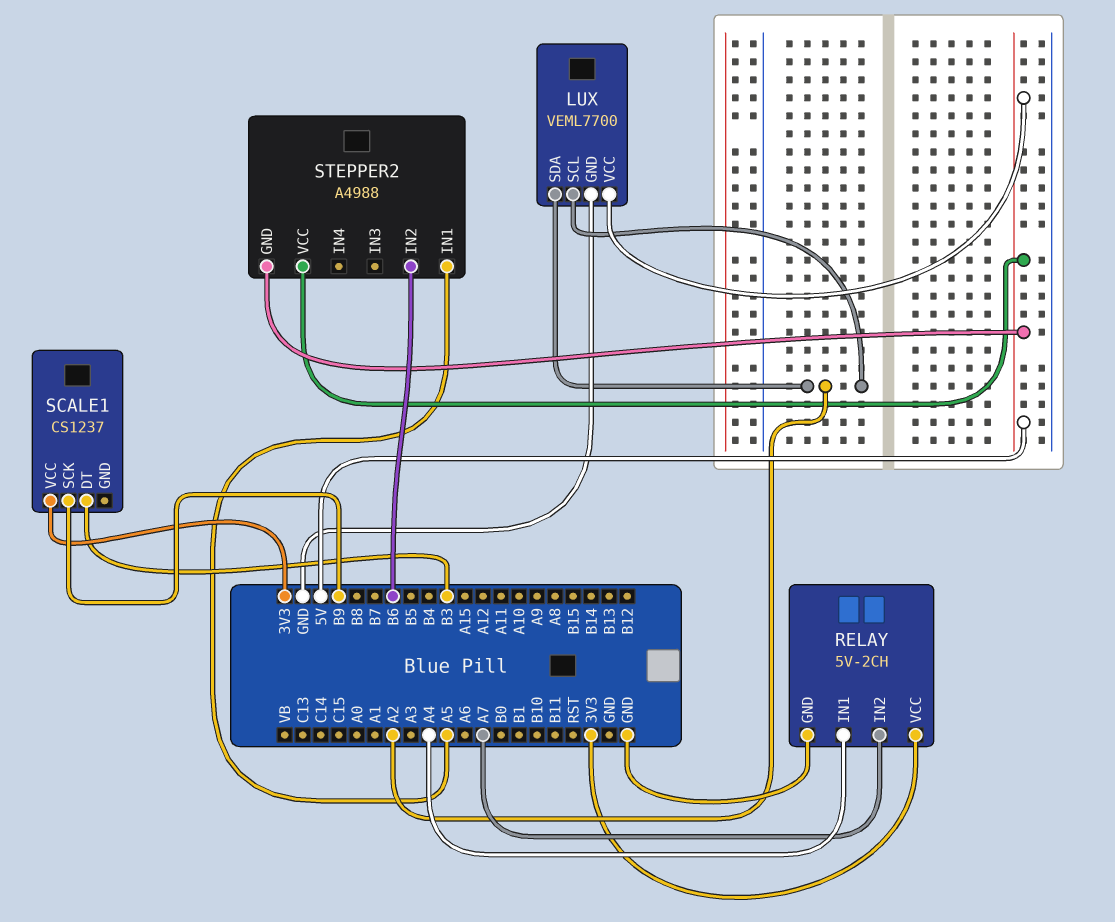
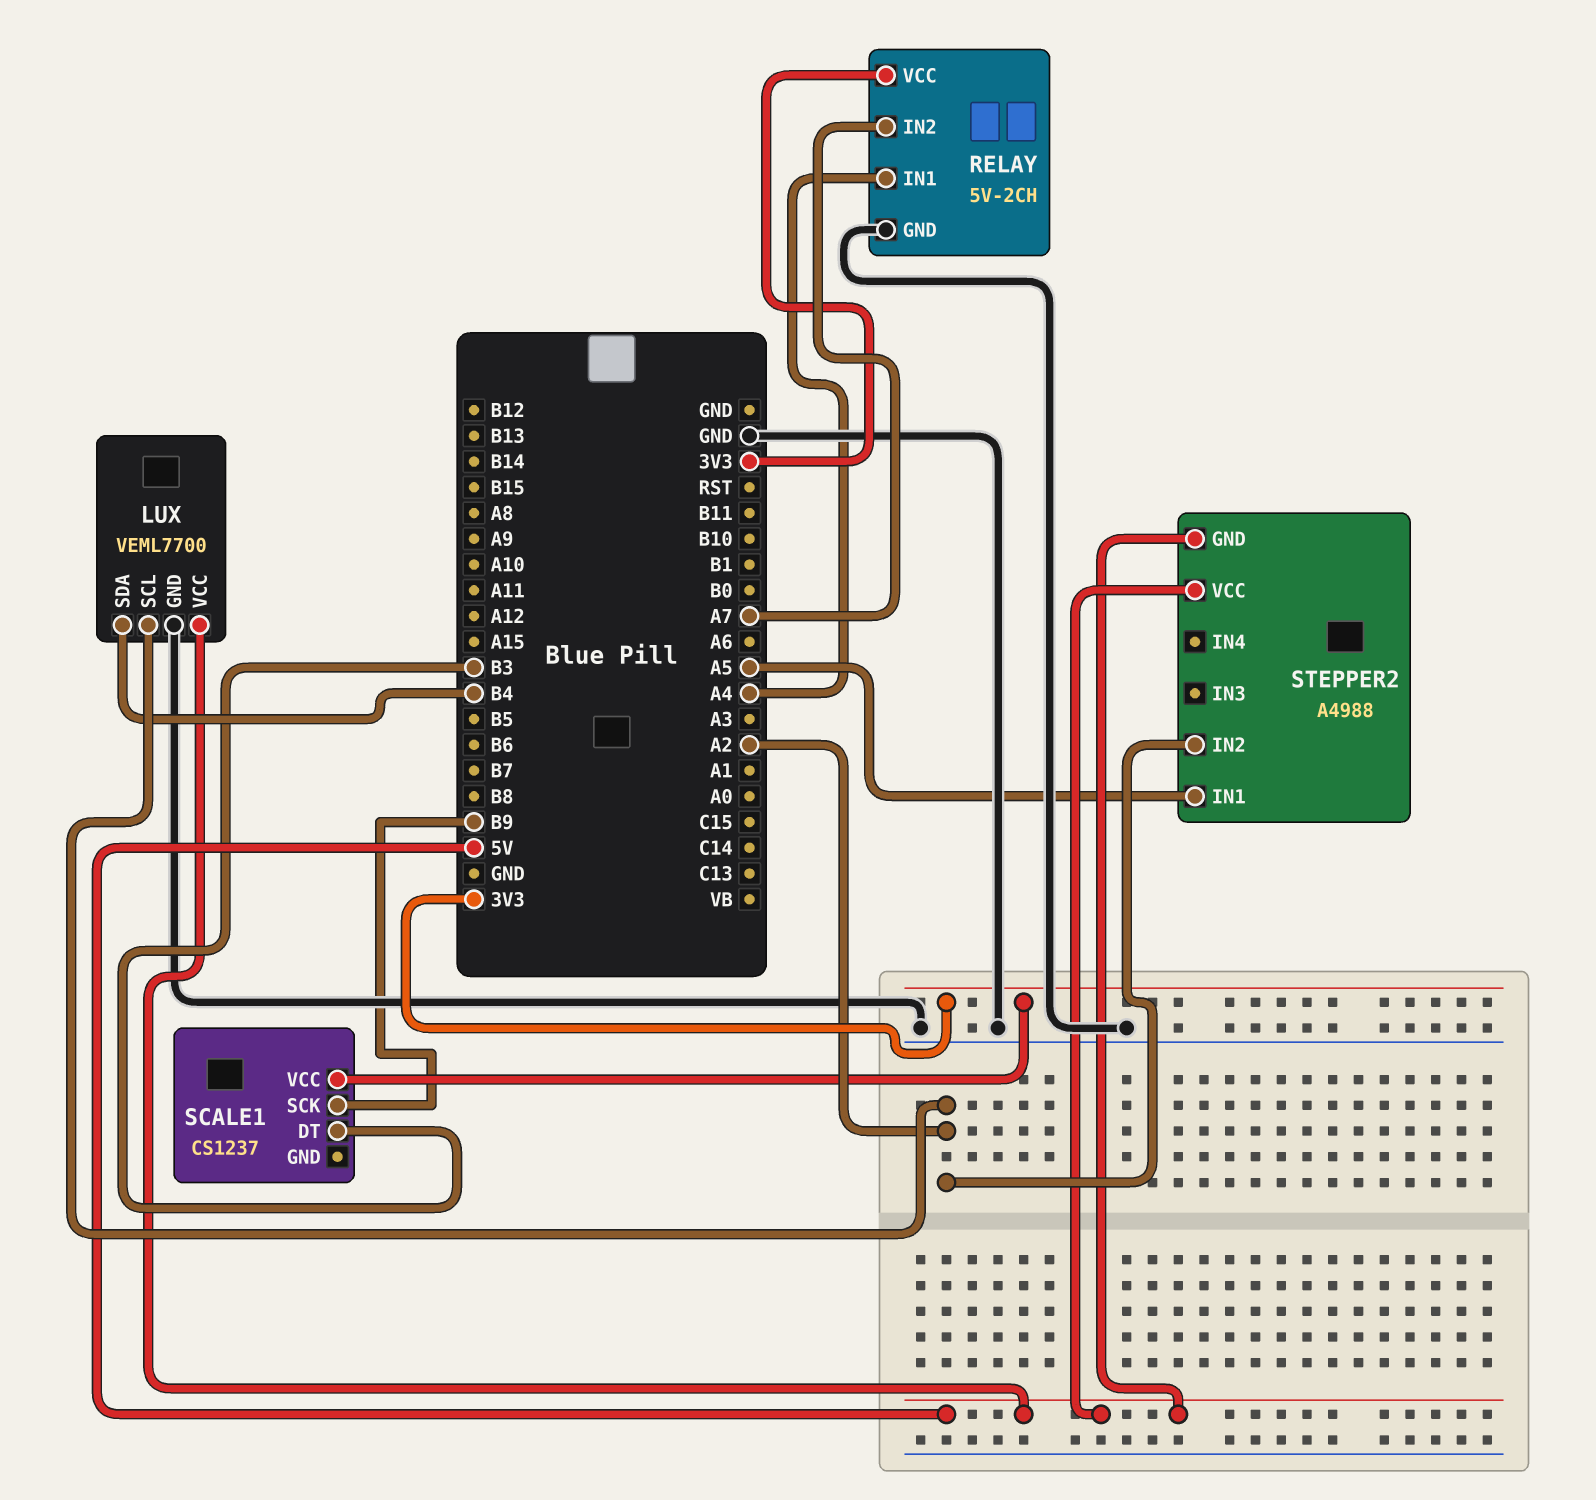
LUX pin SDA: A2 -> B4
STEPPER2 pin IN2: B6 -> A2

